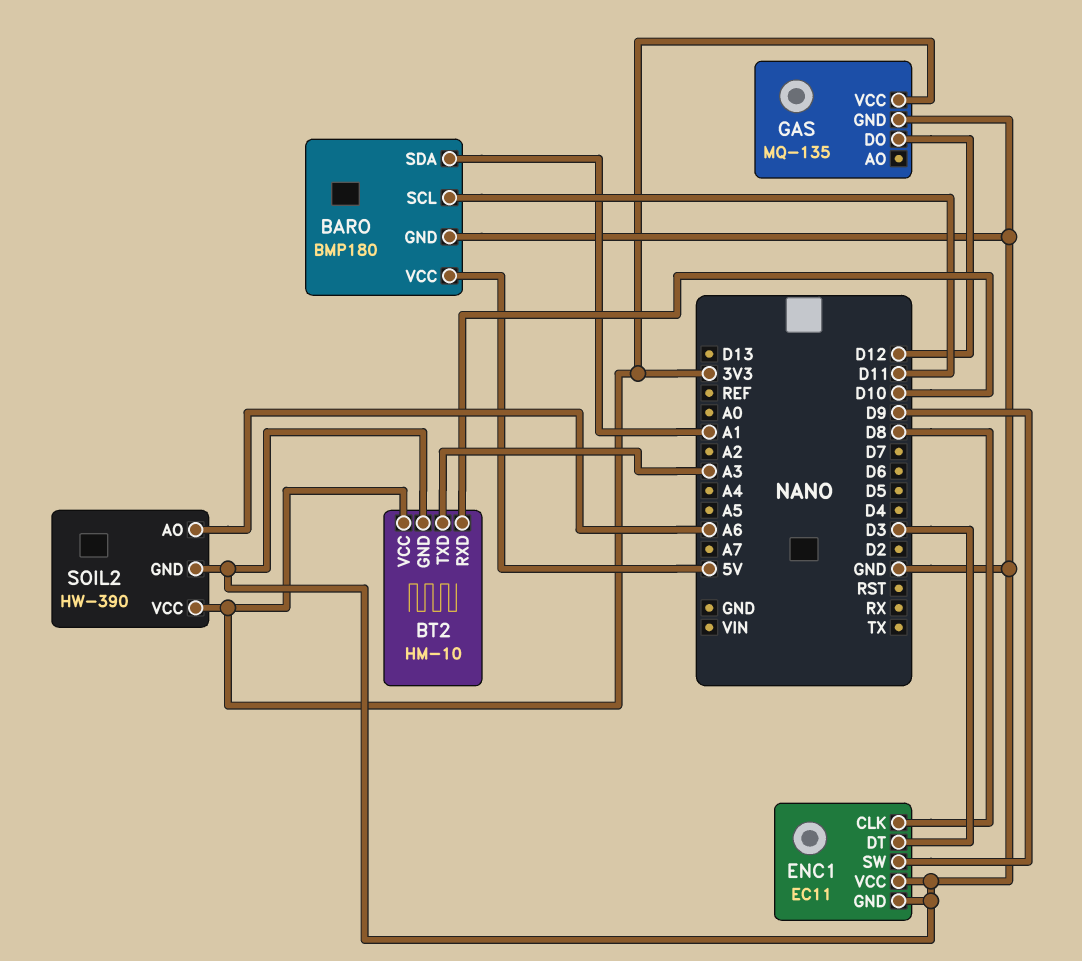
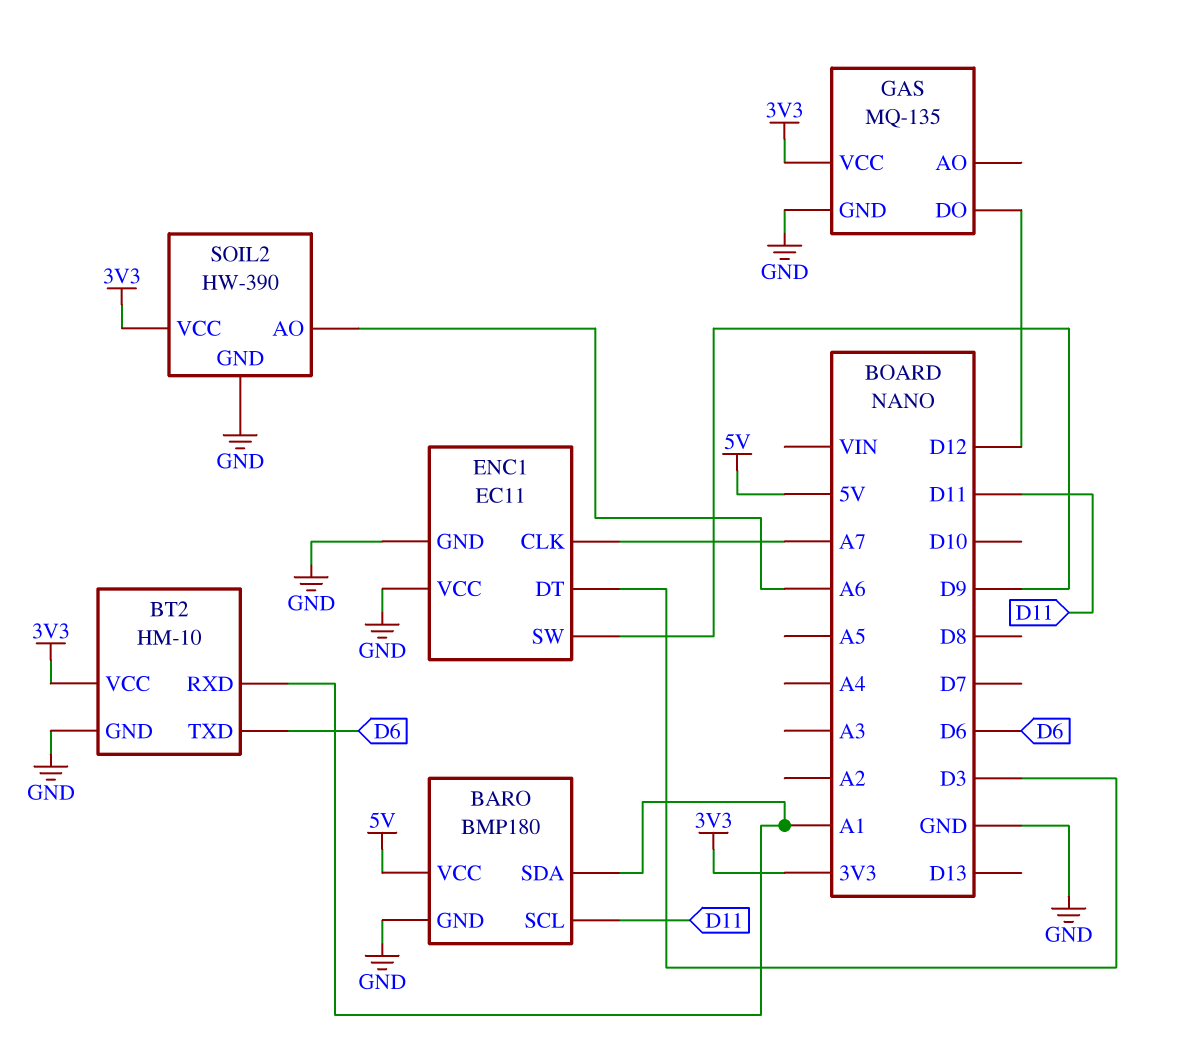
BT2 pin RXD: D10 -> A1
BT2 pin TXD: A3 -> D6
ENC1 pin CLK: D8 -> A7

